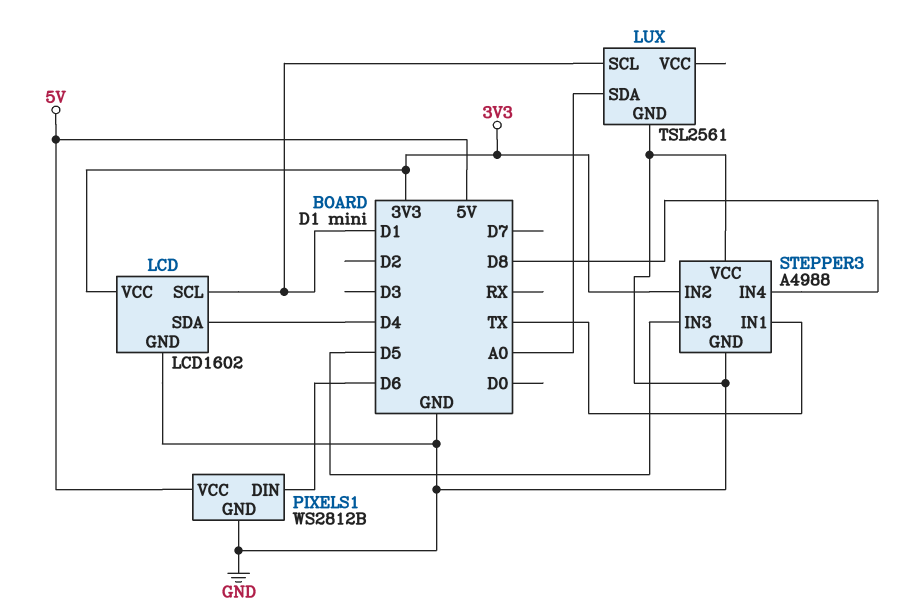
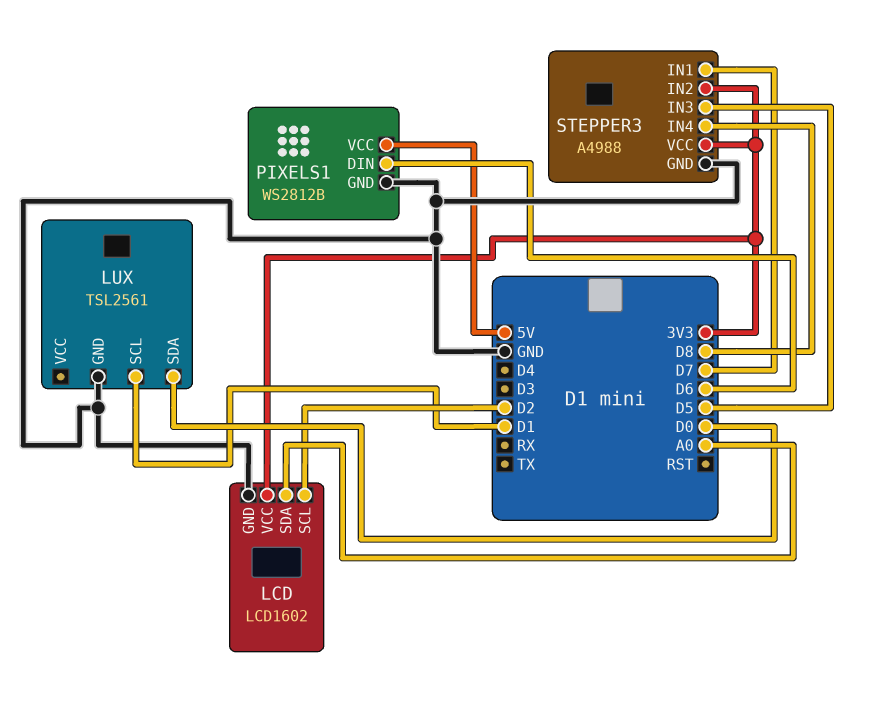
LCD pin SCL: D1 -> D2
LCD pin SDA: D4 -> A0
LUX pin SDA: A0 -> D0
STEPPER3 pin IN1: TX -> D7
STEPPER3 pin VCC: GND -> 3V3

